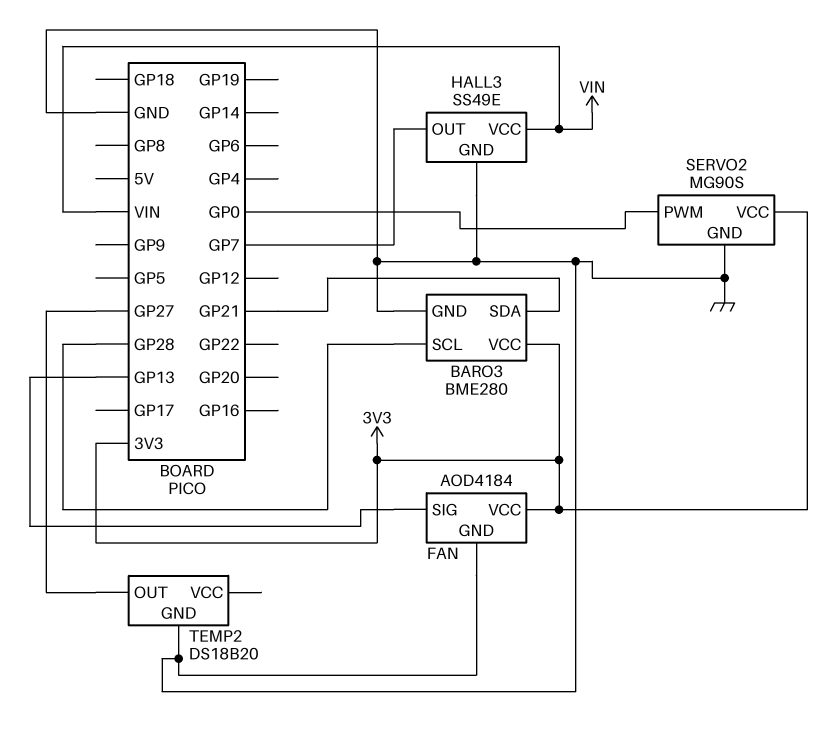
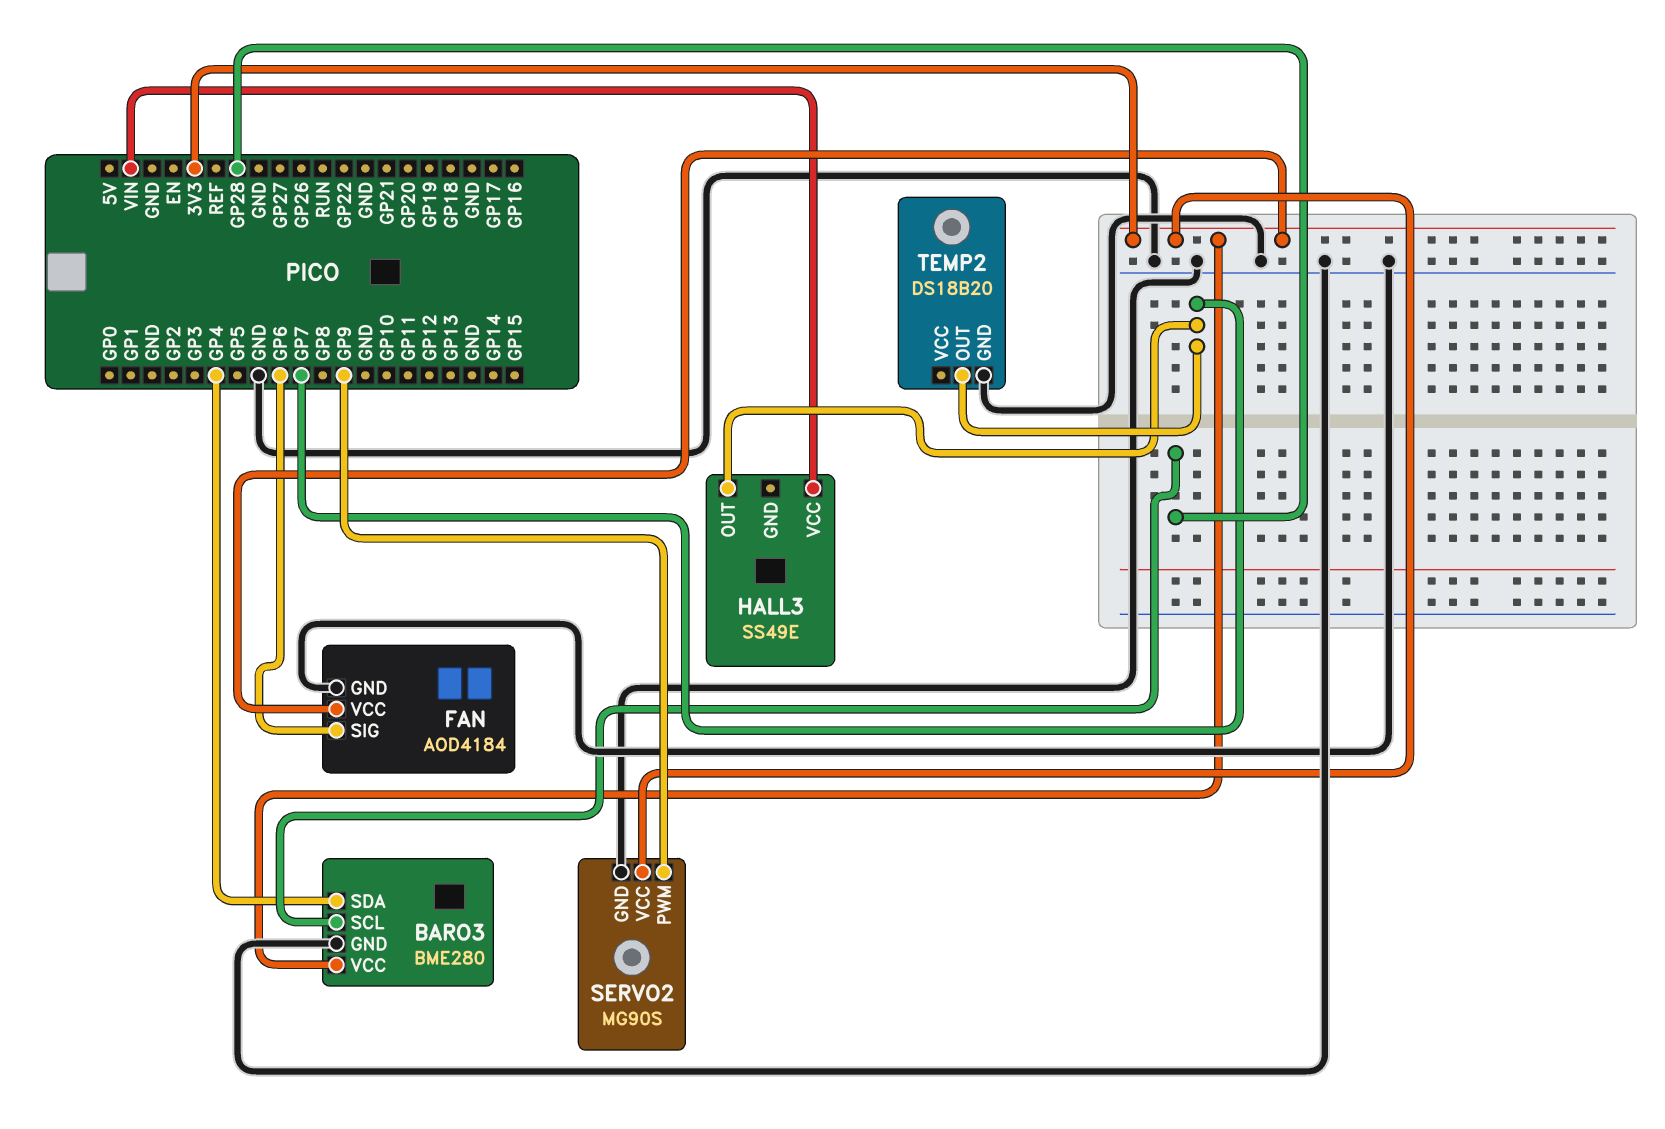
BARO3 pin SDA: GP21 -> GP4
FAN pin SIG: GP13 -> GP6
HALL3 pin GND: GND -> none
SERVO2 pin PWM: GP0 -> GP9
TEMP2 pin OUT: GP27 -> GP7

